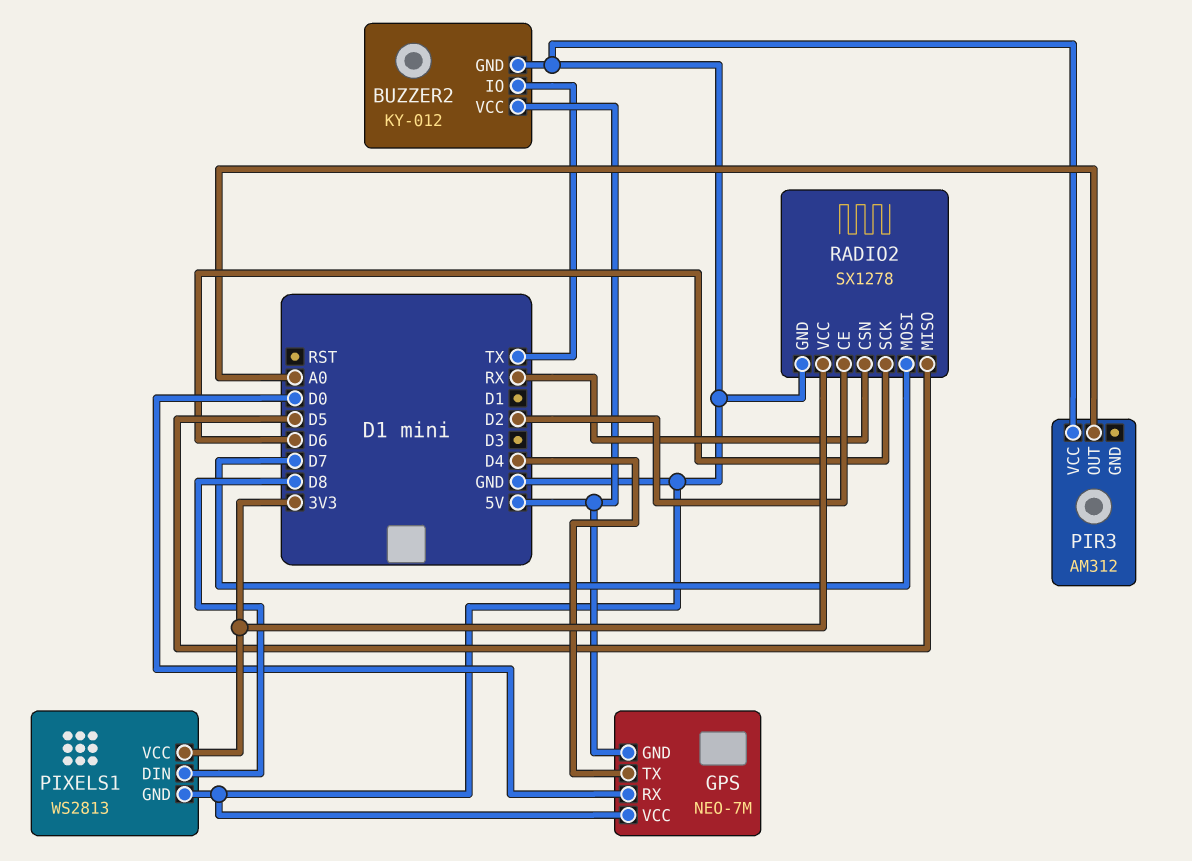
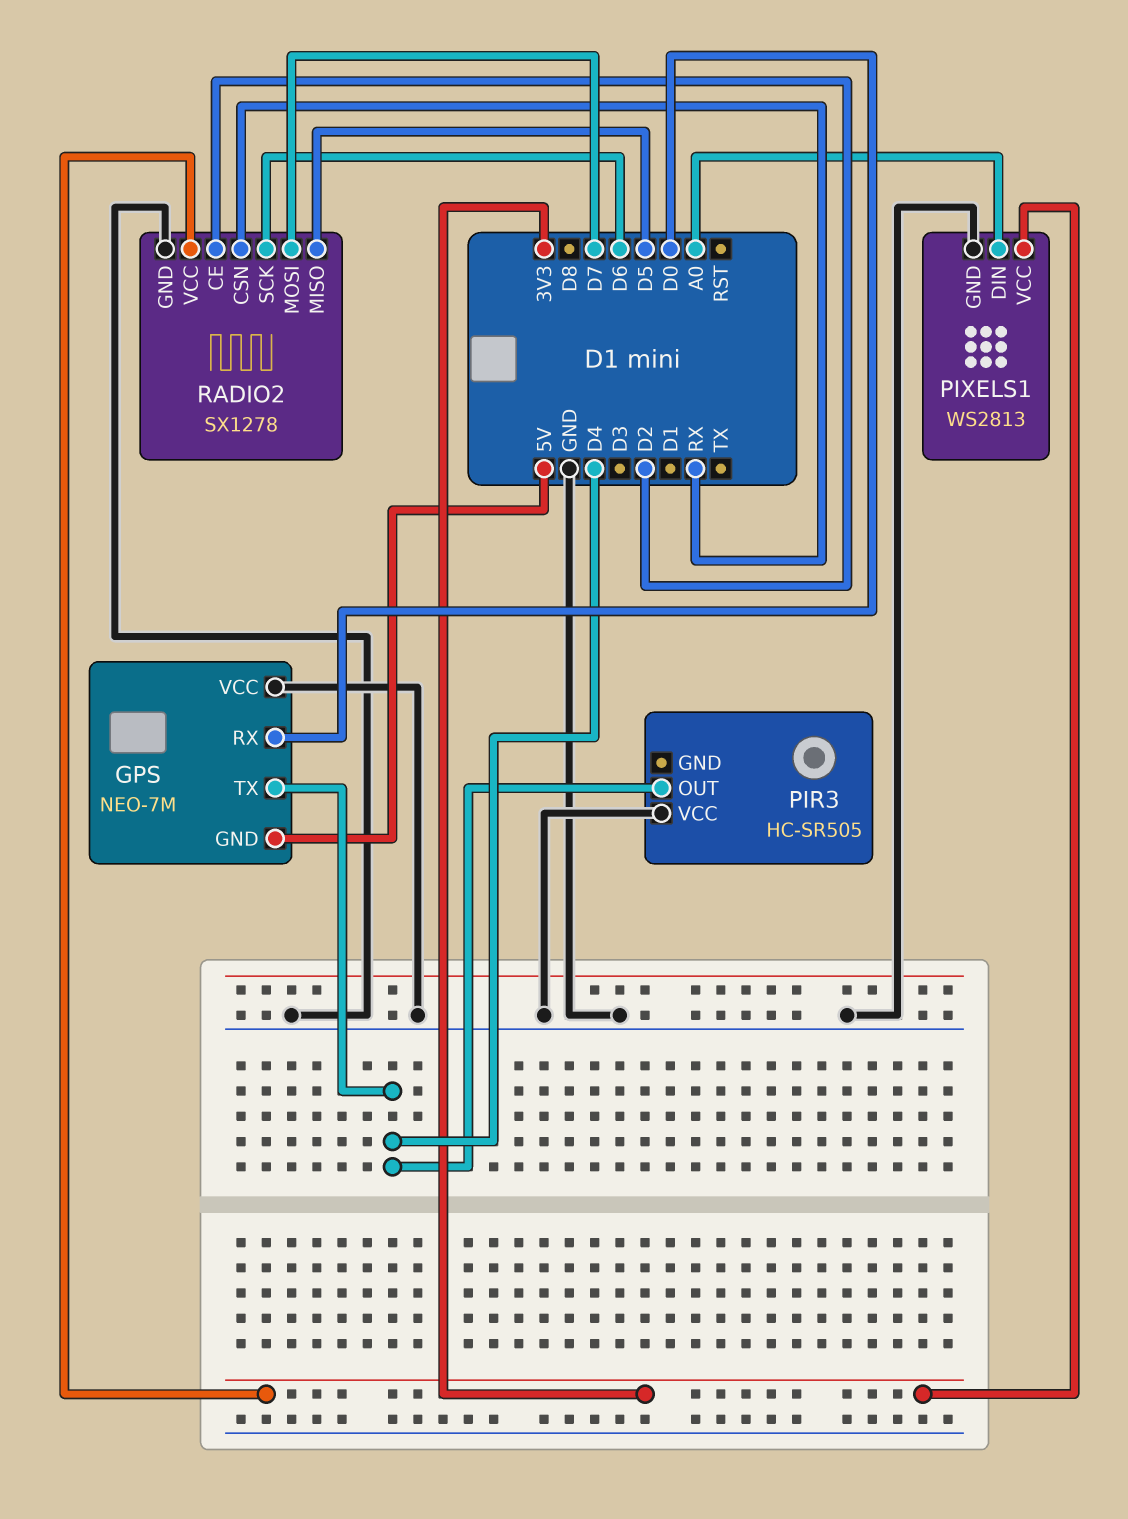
BUZZER2: KY-012 -> none
BUZZER2 pin GND: GND -> none
BUZZER2 pin IO: TX -> none
BUZZER2 pin VCC: 5V -> none
PIR3: AM312 -> HC-SR505
PIR3 pin OUT: A0 -> D4
PIXELS1 pin DIN: D8 -> A0

